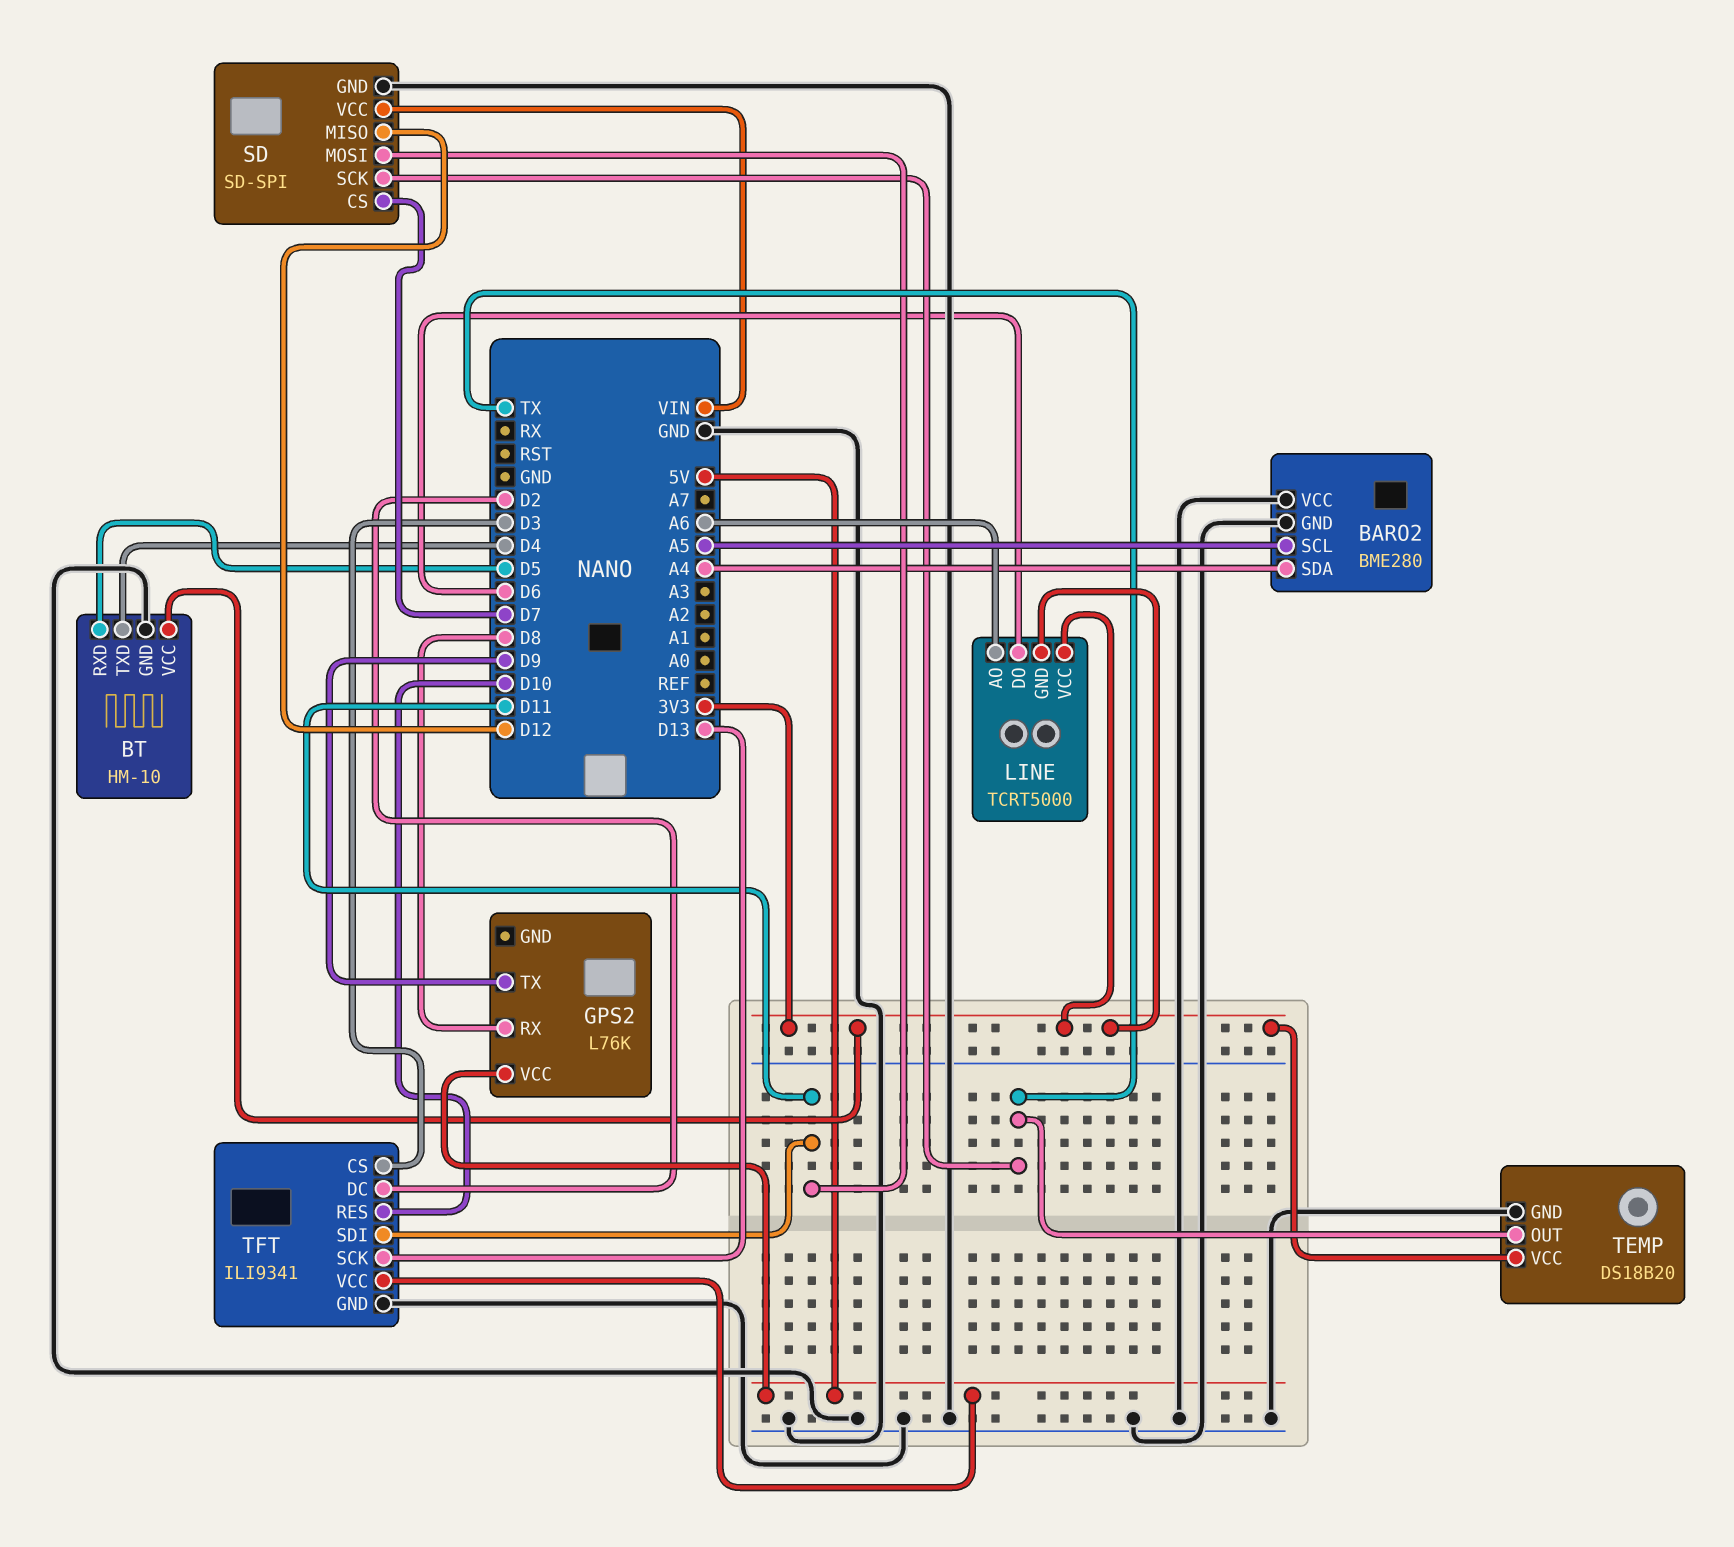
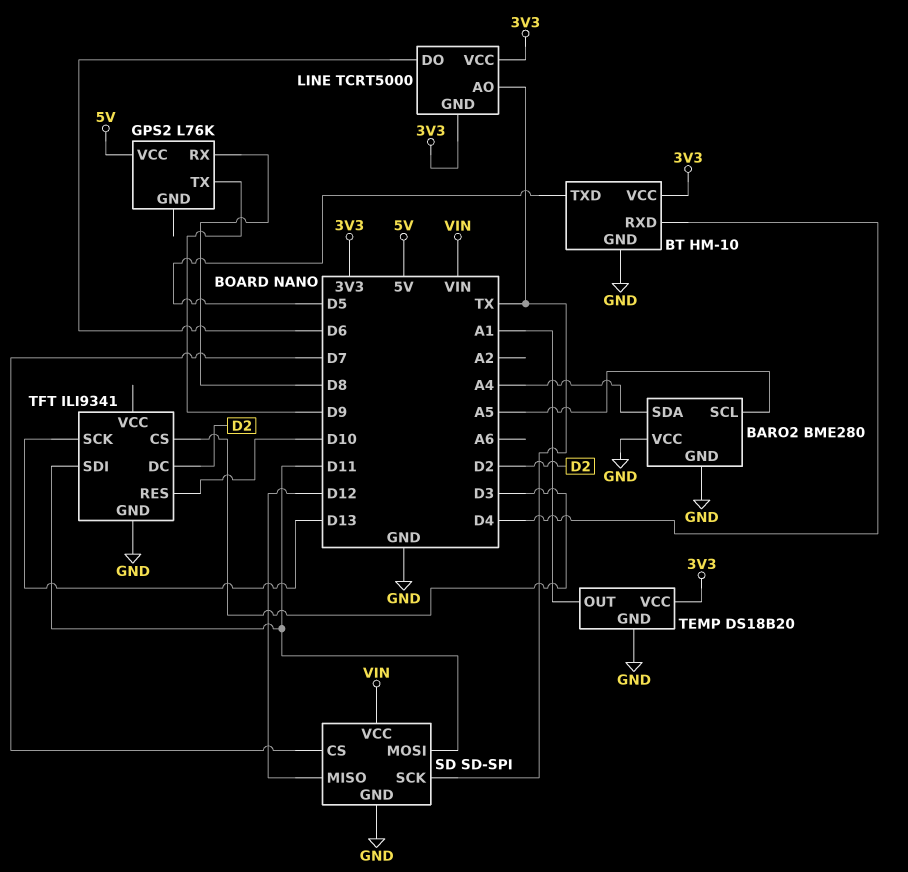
BT pin RXD: D5 -> D4
BT pin TXD: D4 -> D5
LINE pin AO: A6 -> TX
TEMP pin OUT: TX -> A1
TFT pin VCC: 5V -> none

